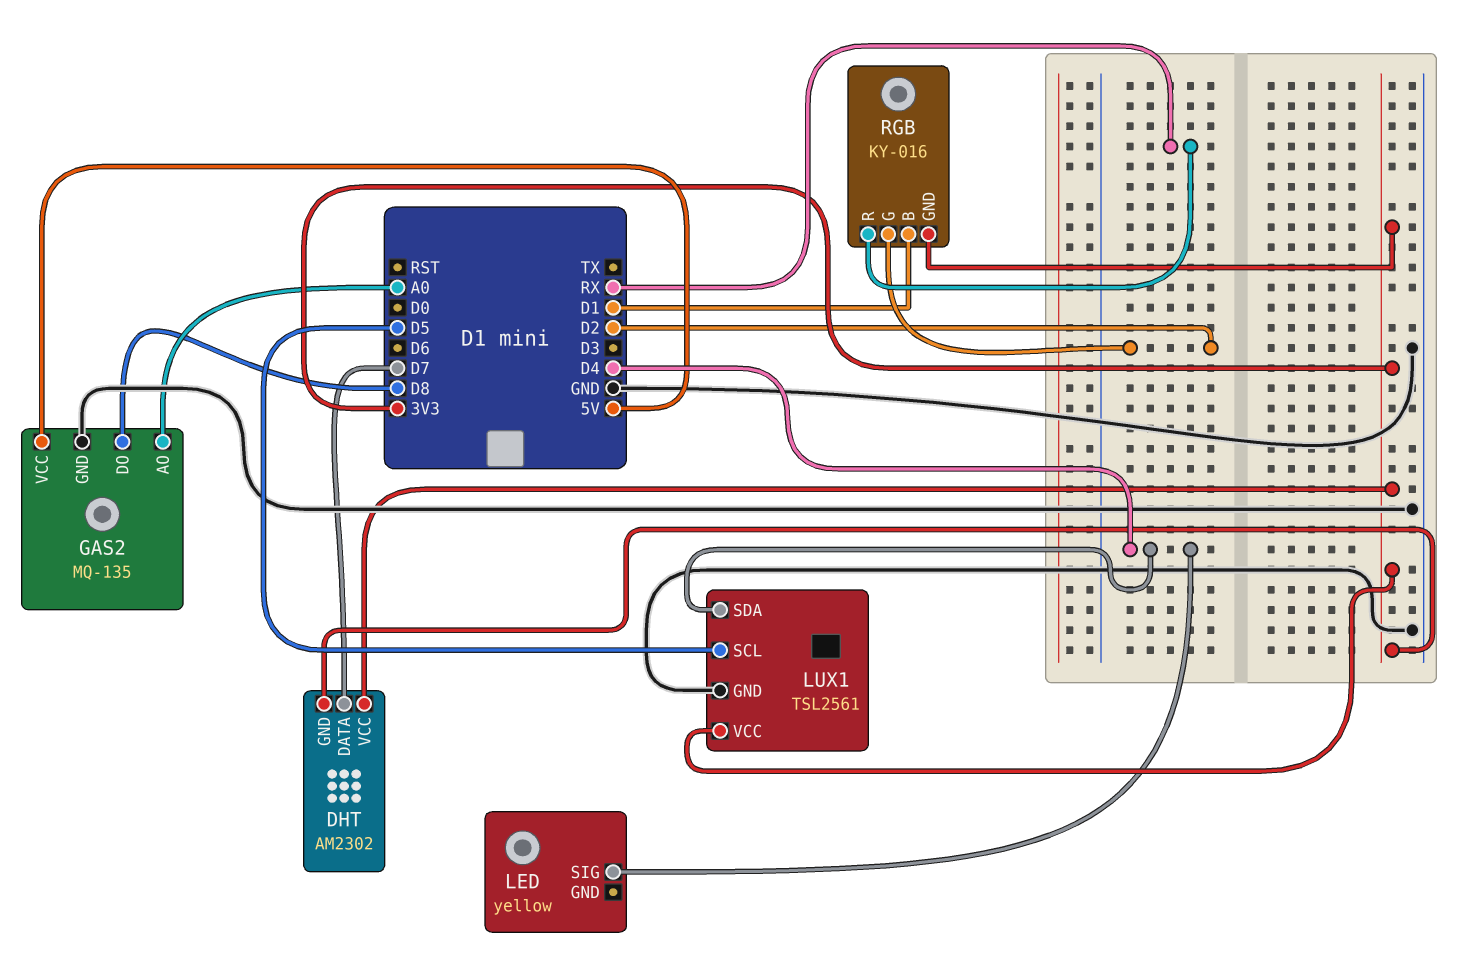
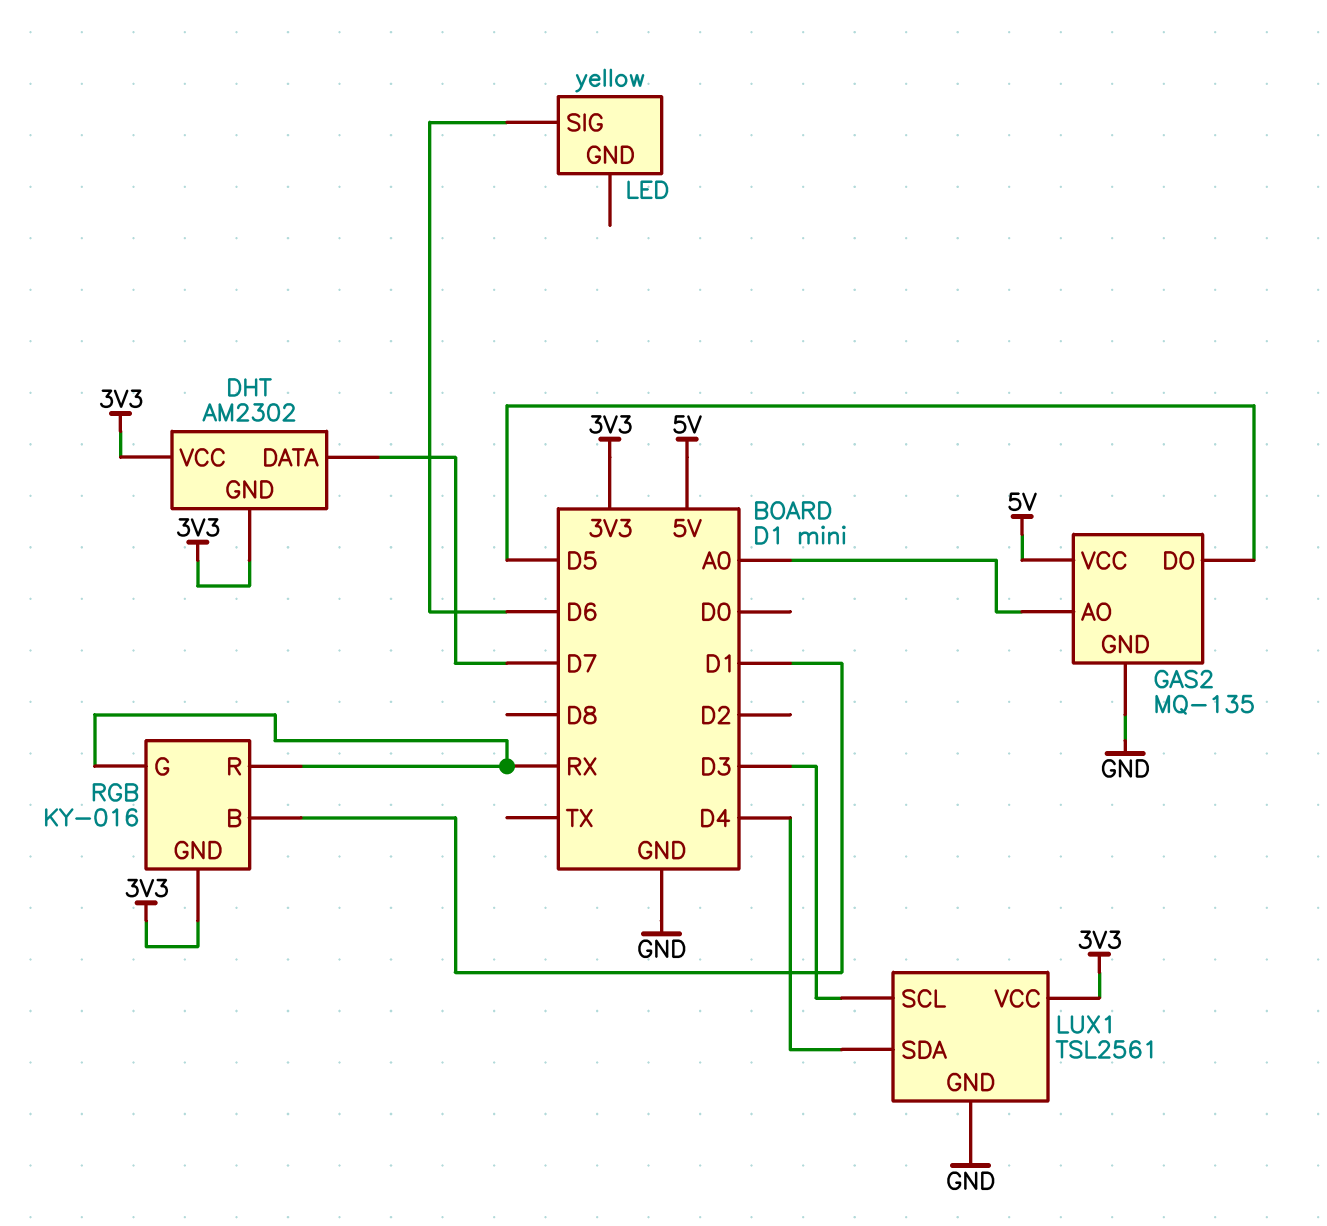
GAS2 pin DO: D8 -> D5
LED pin SIG: D4 -> D6
LUX1 pin SCL: D5 -> D3
RGB pin G: D2 -> RX

